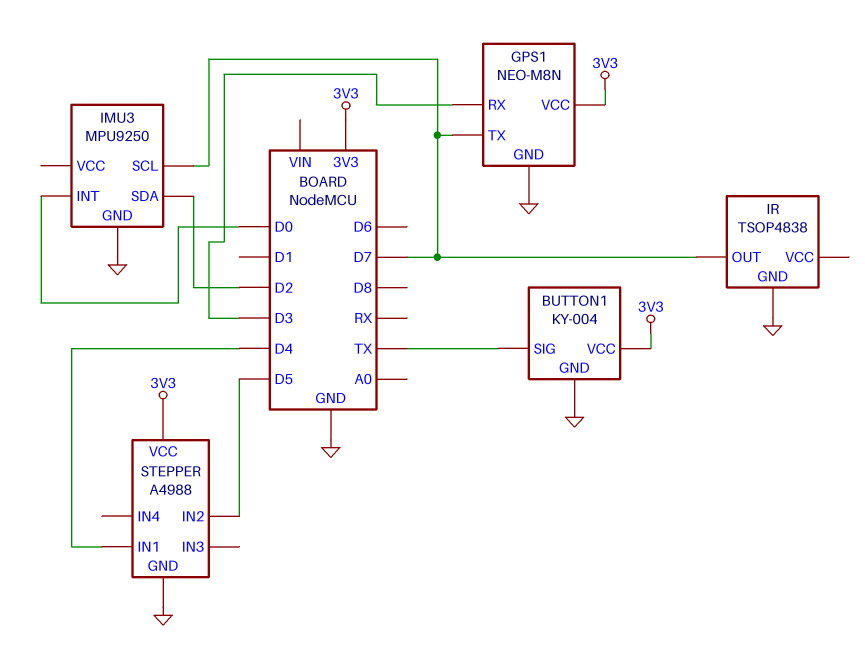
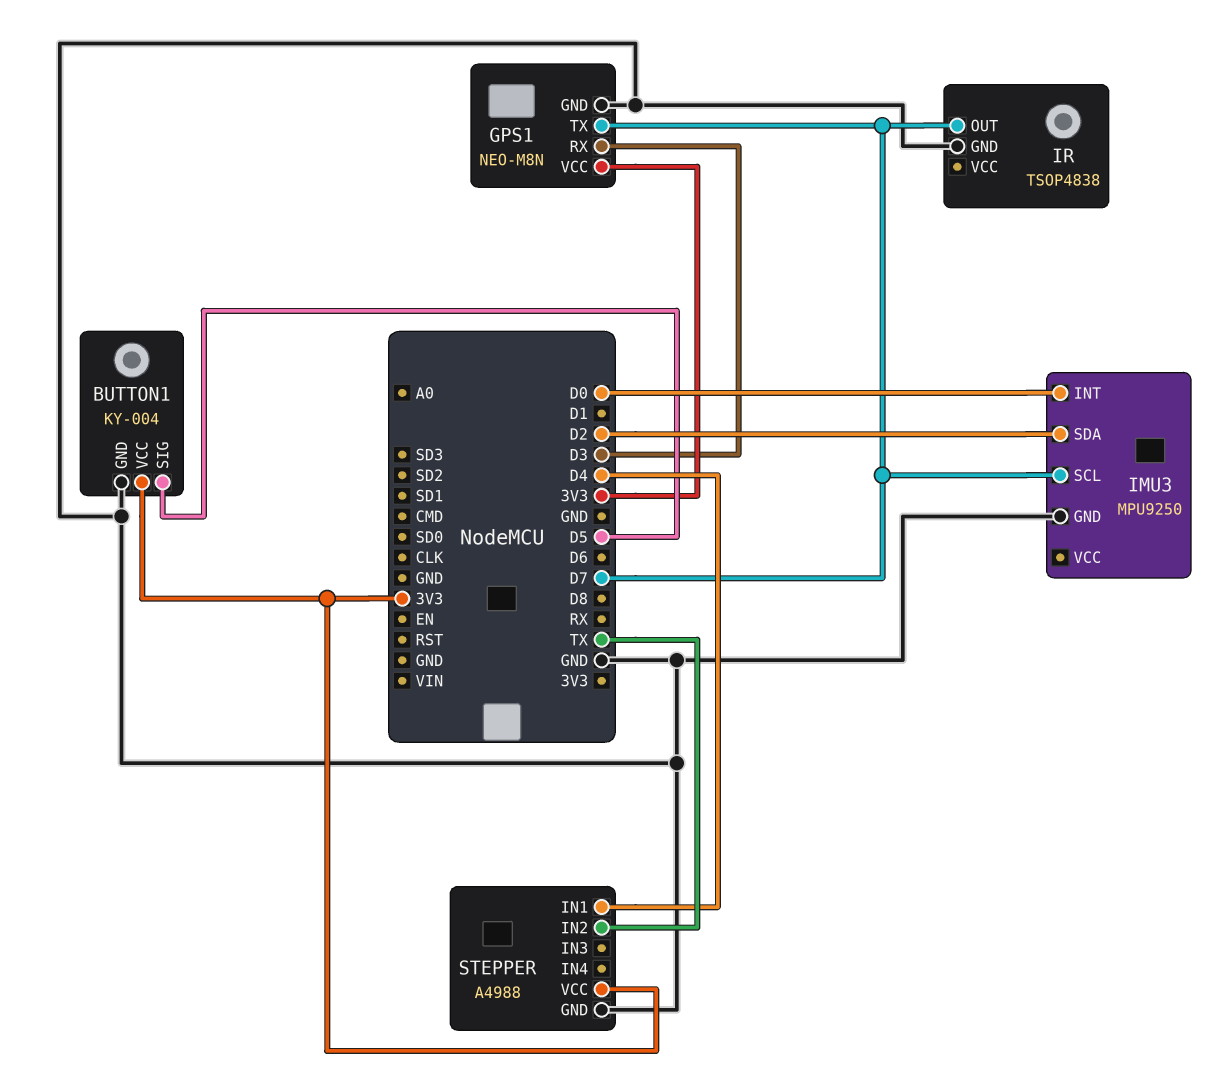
BUTTON1 pin SIG: TX -> D5
STEPPER pin IN2: D5 -> TX

